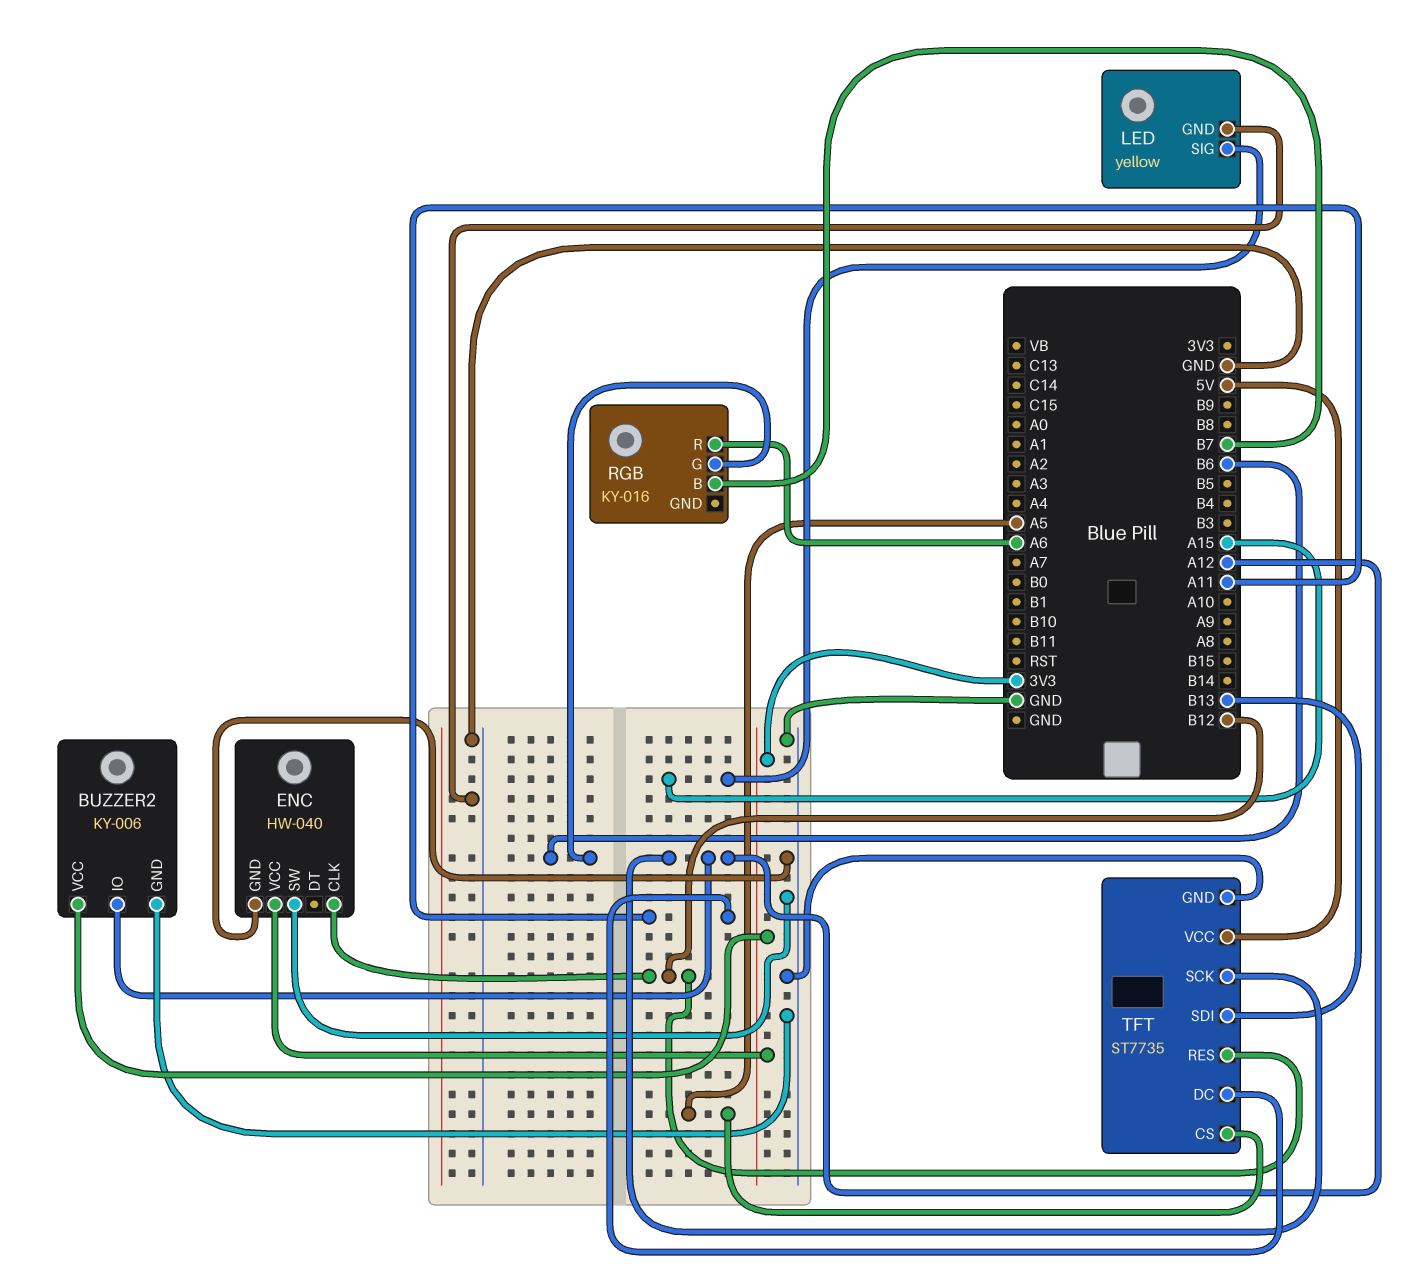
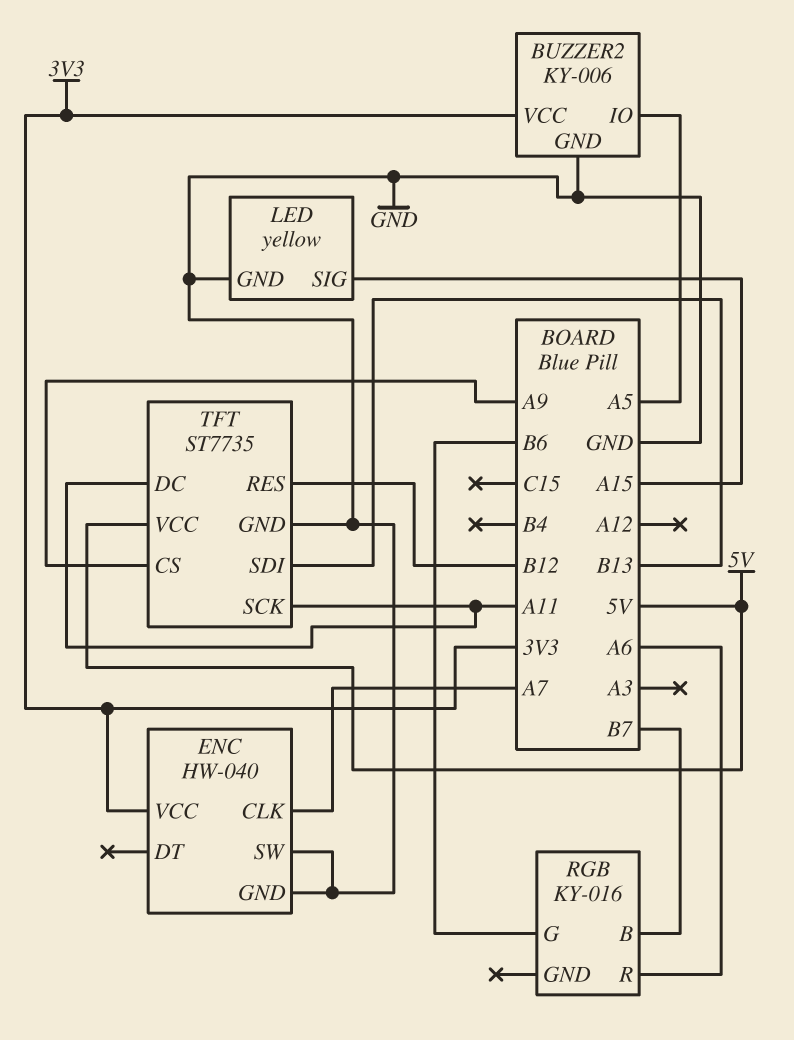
BUZZER2 pin IO: A12 -> A5
ENC pin CLK: B12 -> A7
TFT pin CS: A5 -> A9
TFT pin SCK: A12 -> A11

